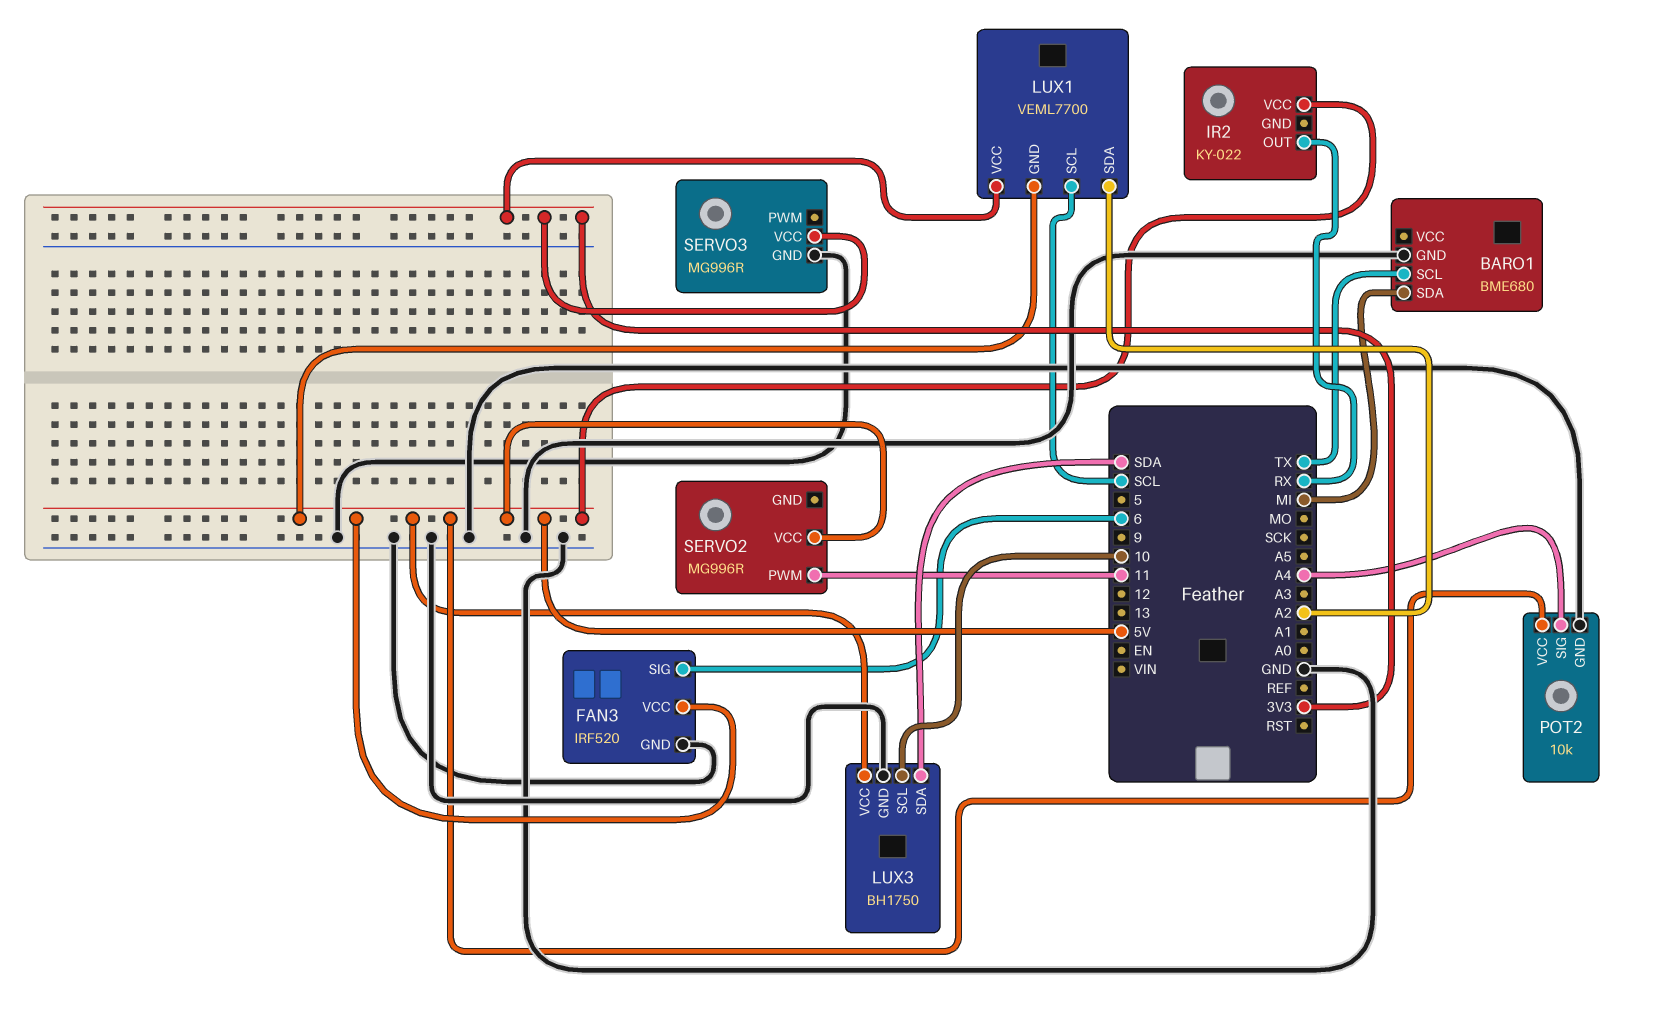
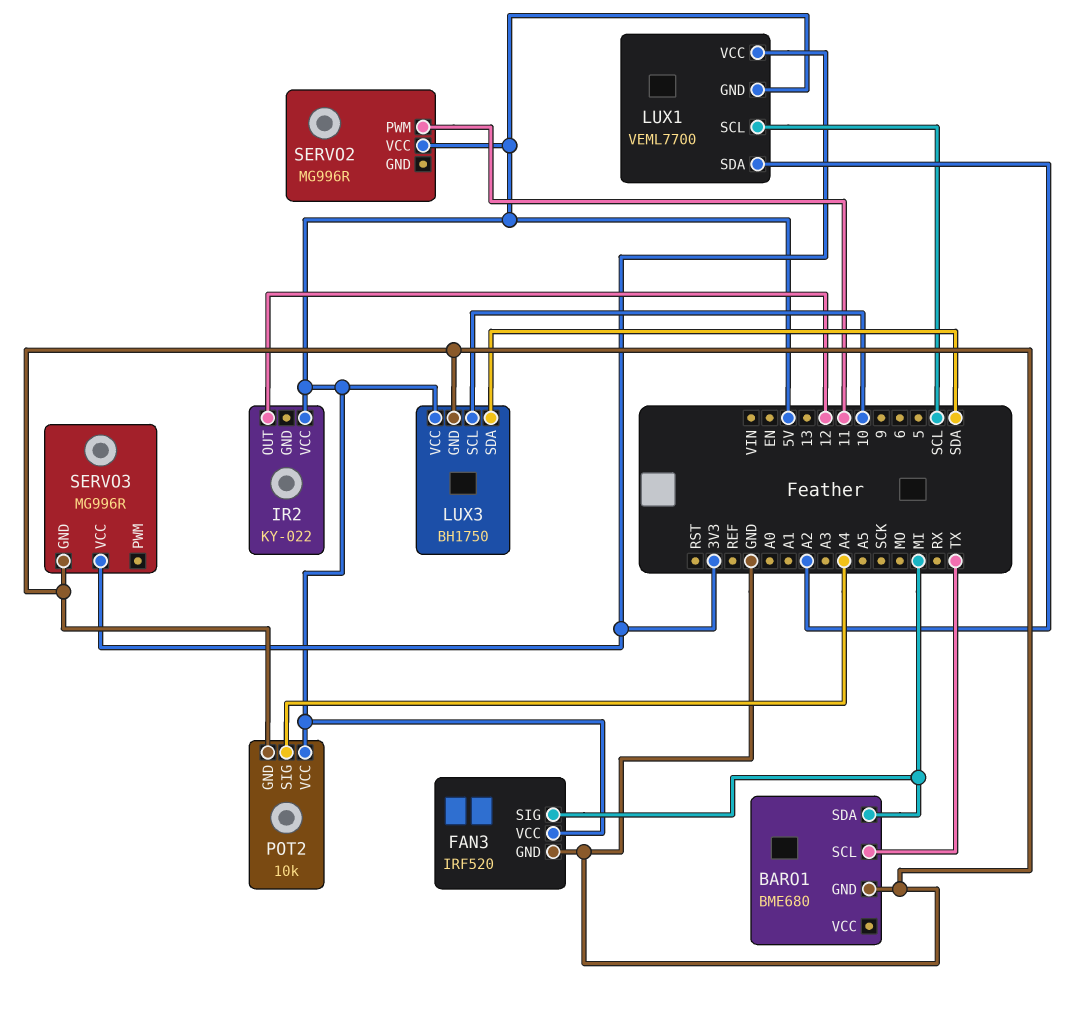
FAN3 pin SIG: 6 -> MI
IR2 pin OUT: RX -> 12

